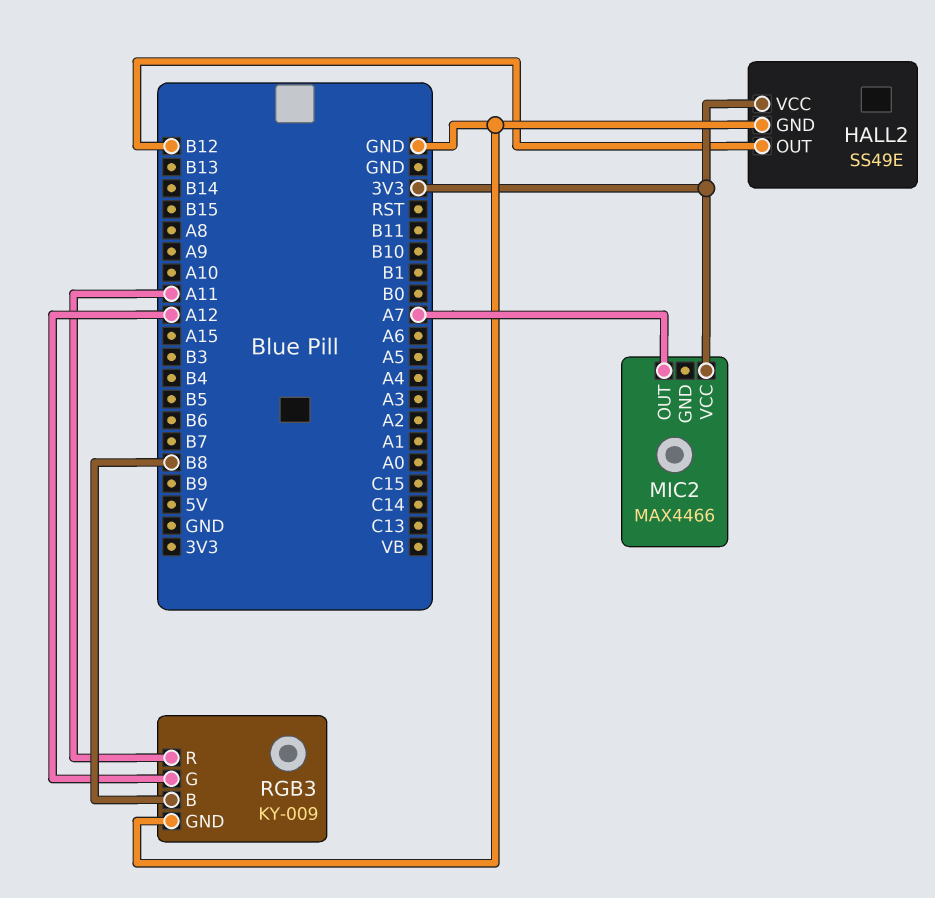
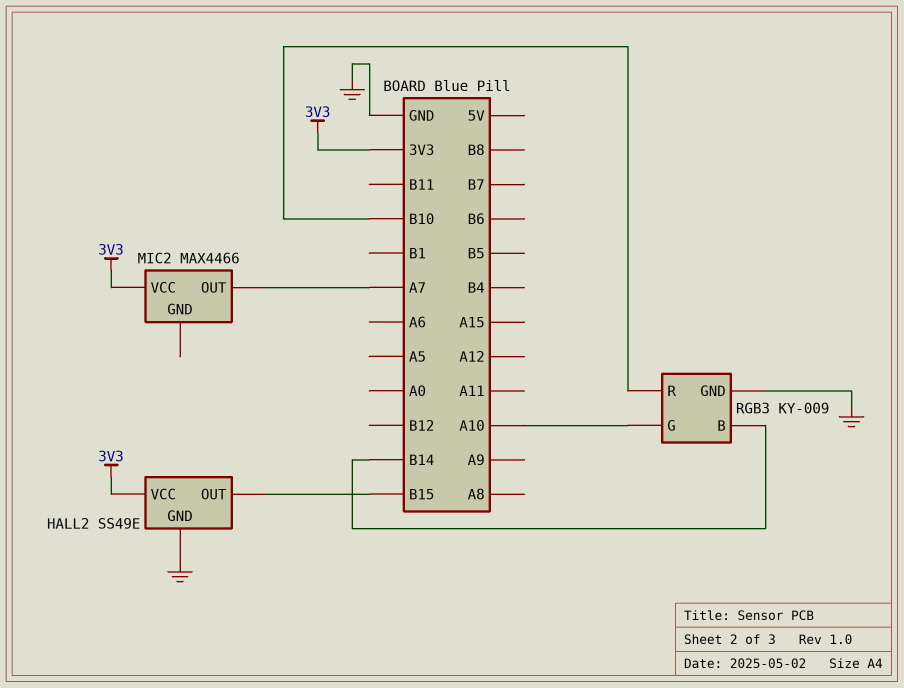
HALL2 pin OUT: B12 -> B15
RGB3 pin B: B8 -> B14
RGB3 pin G: A12 -> A10
RGB3 pin R: A11 -> B10

